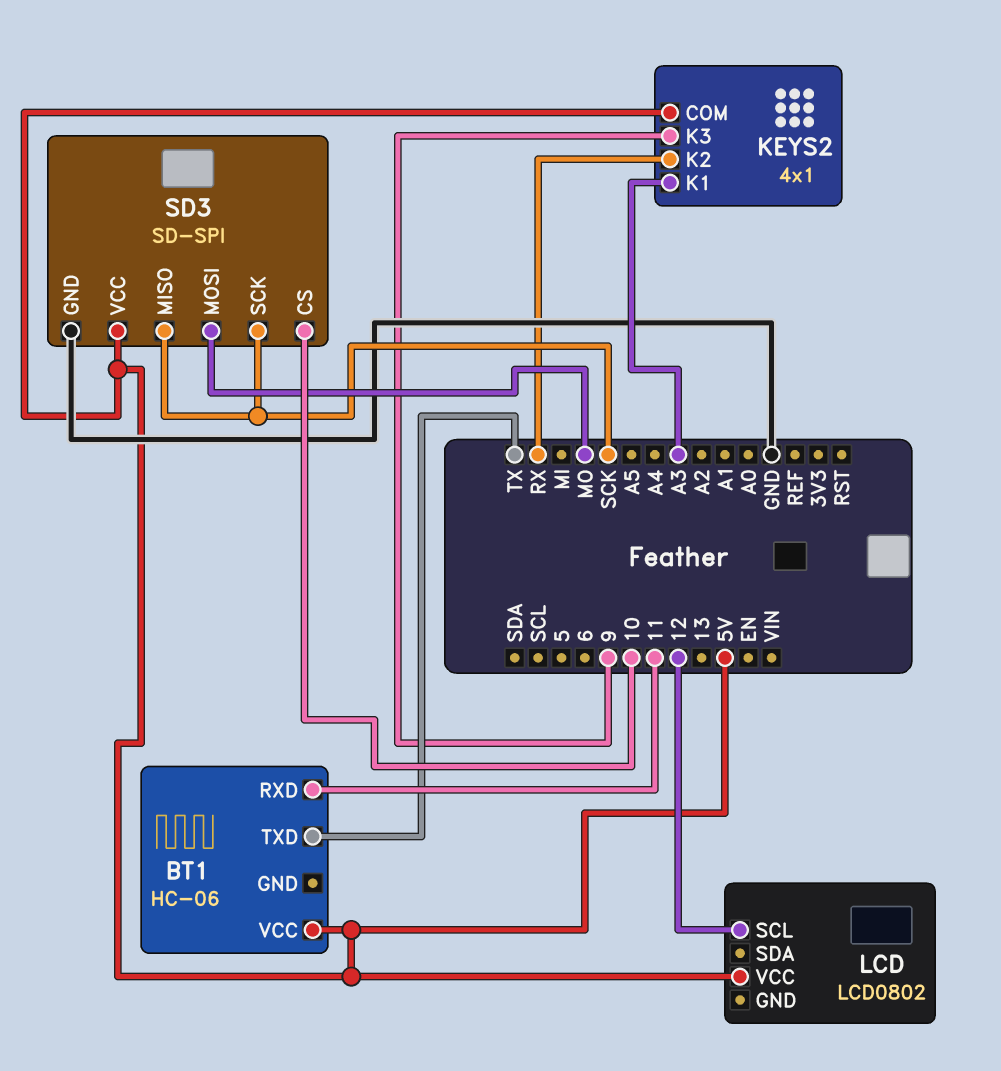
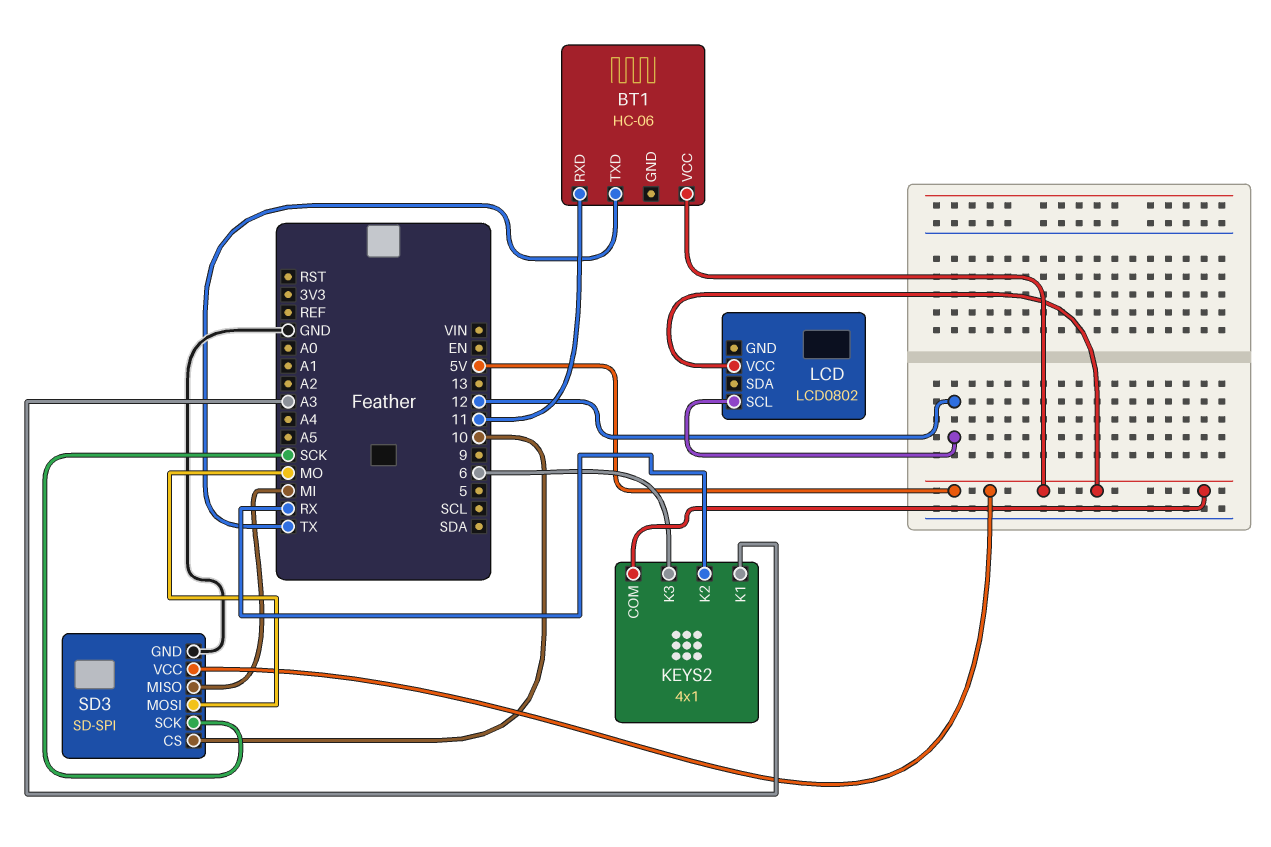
KEYS2 pin K3: 9 -> 6
SD3 pin MISO: SCK -> MI

